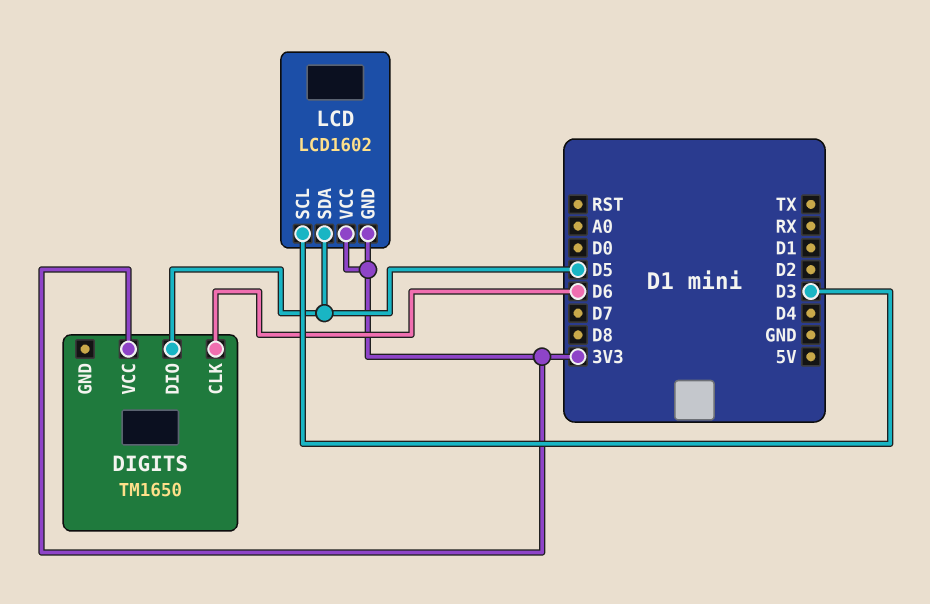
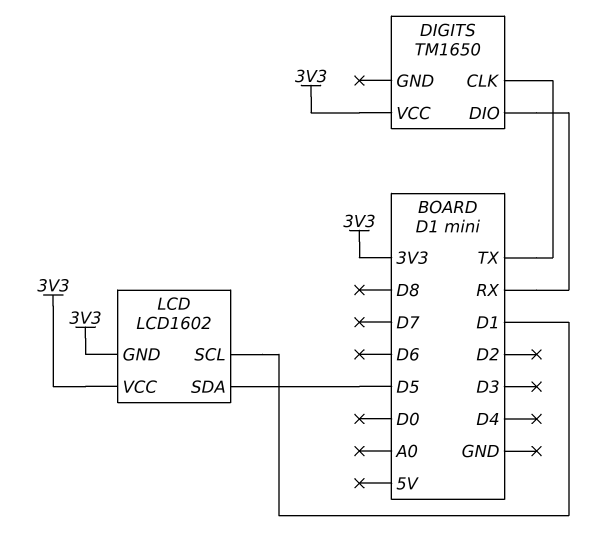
DIGITS pin CLK: D6 -> TX
DIGITS pin DIO: D5 -> RX
LCD pin SCL: D3 -> D1

